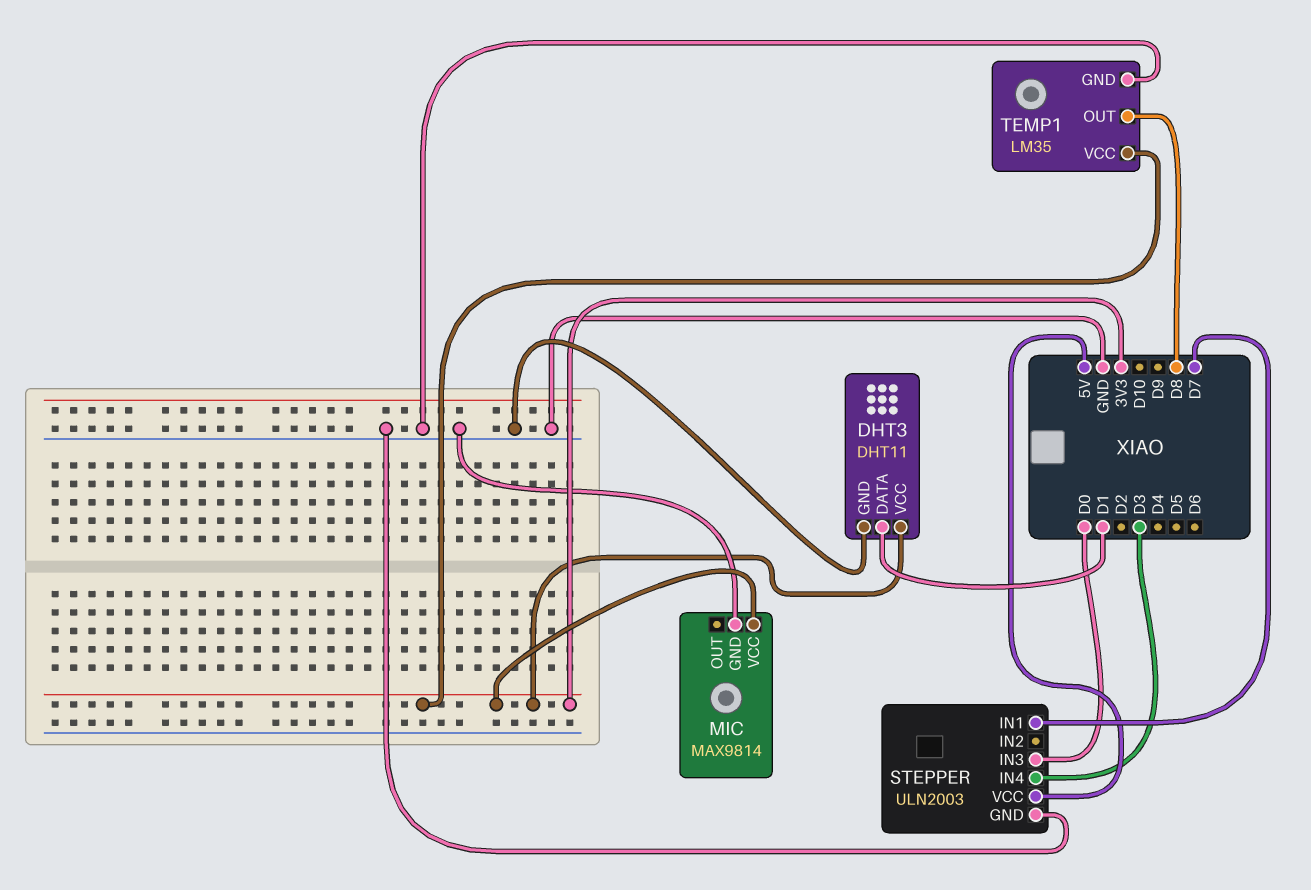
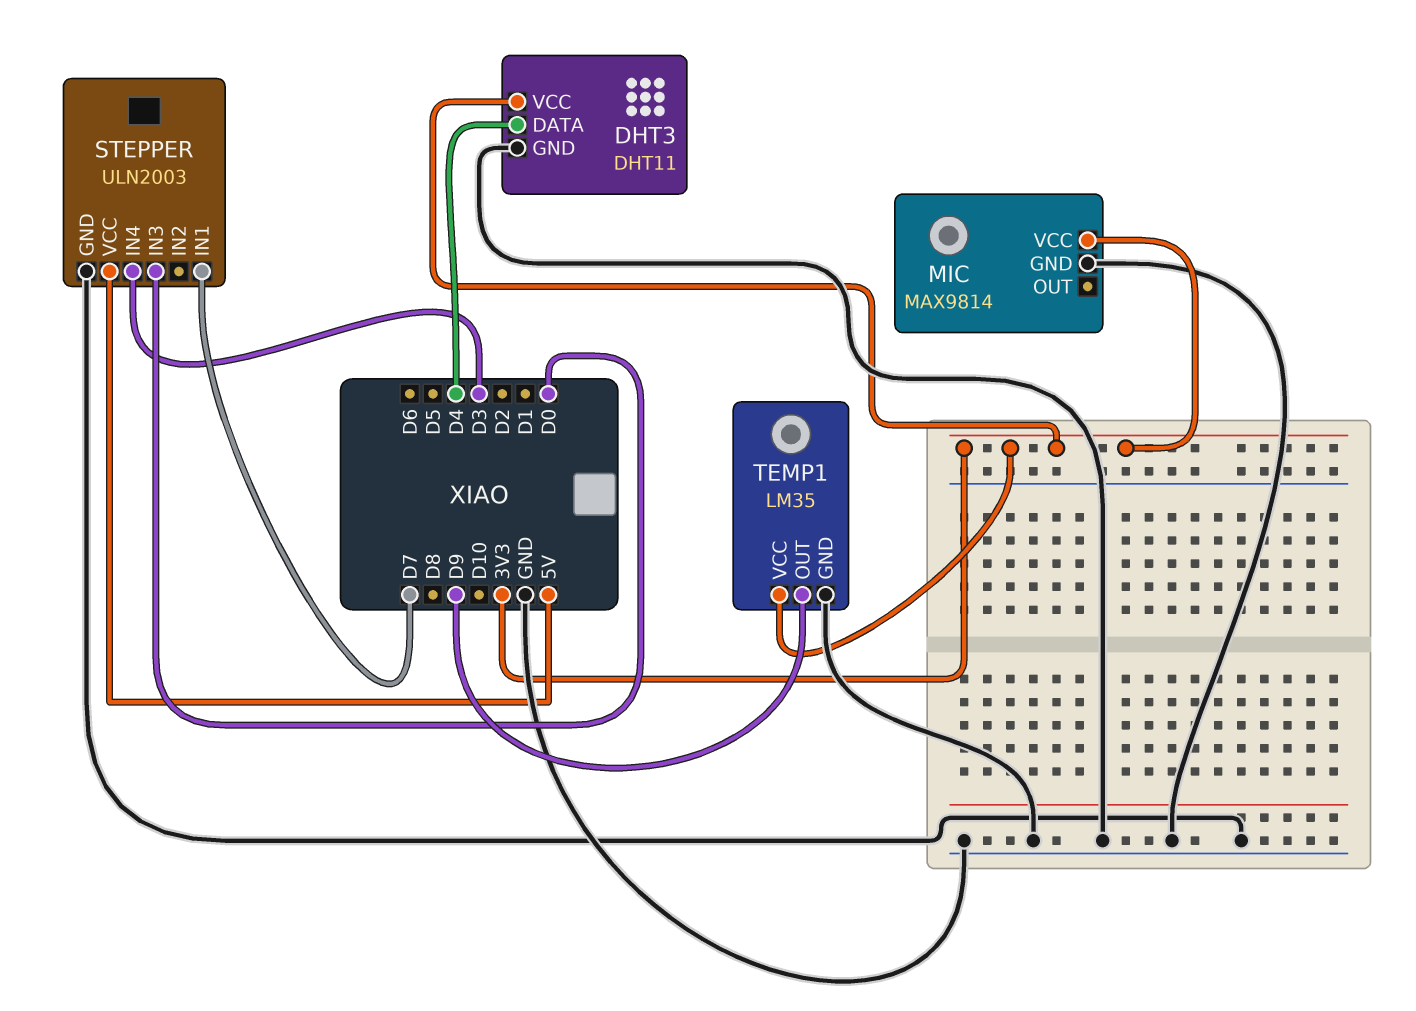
DHT3 pin DATA: D1 -> D4
TEMP1 pin OUT: D8 -> D9

